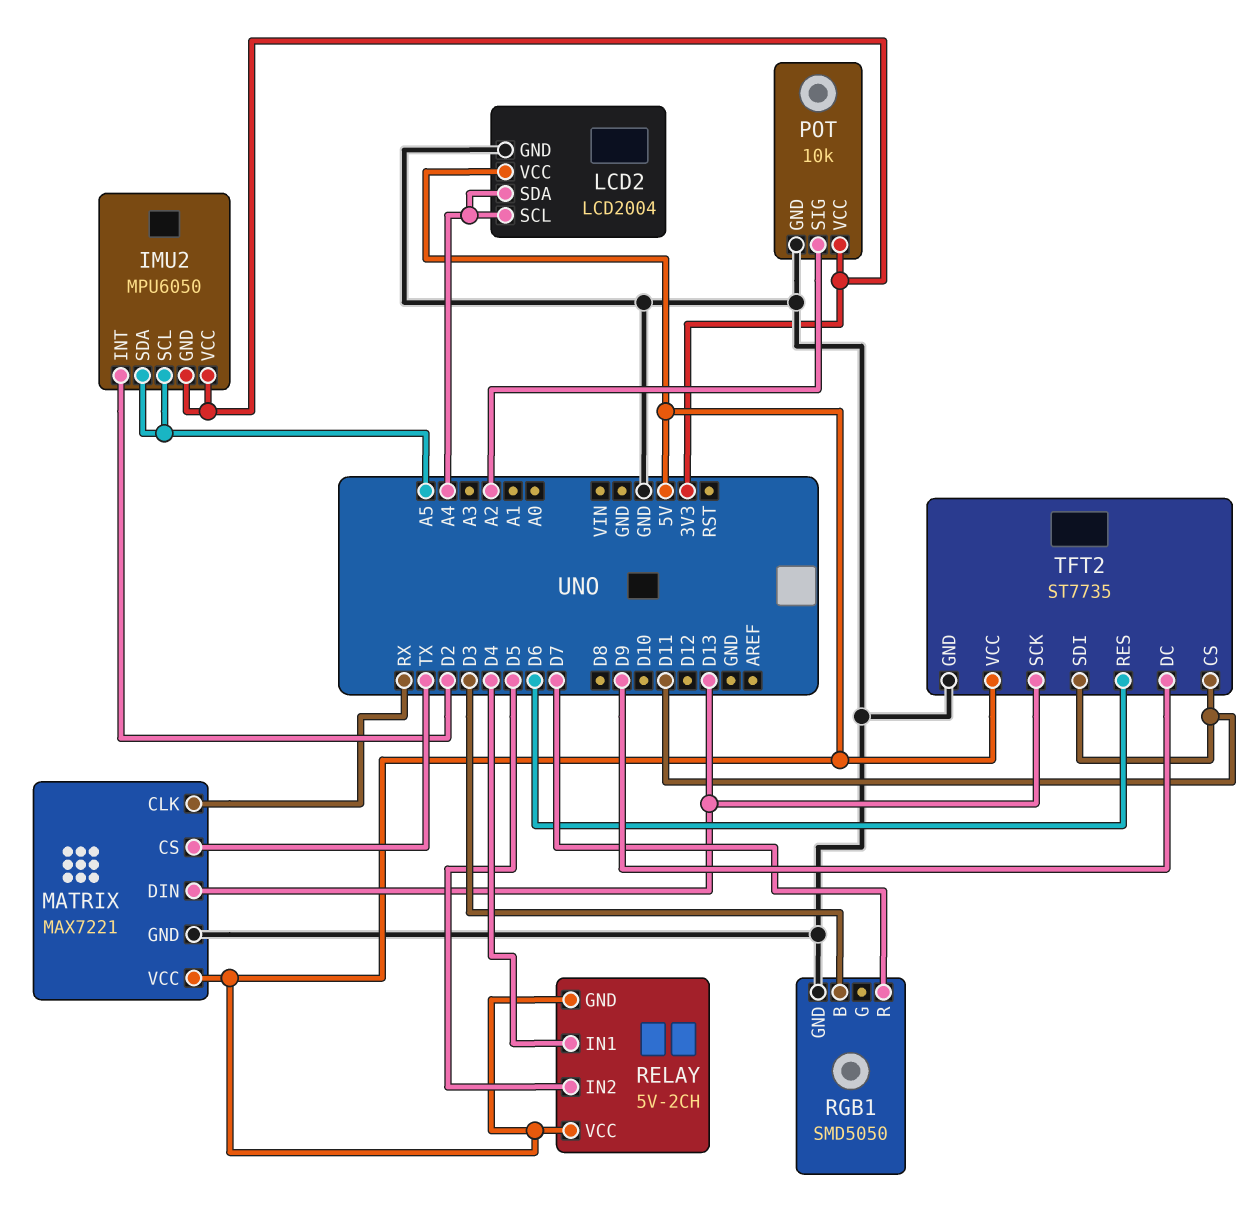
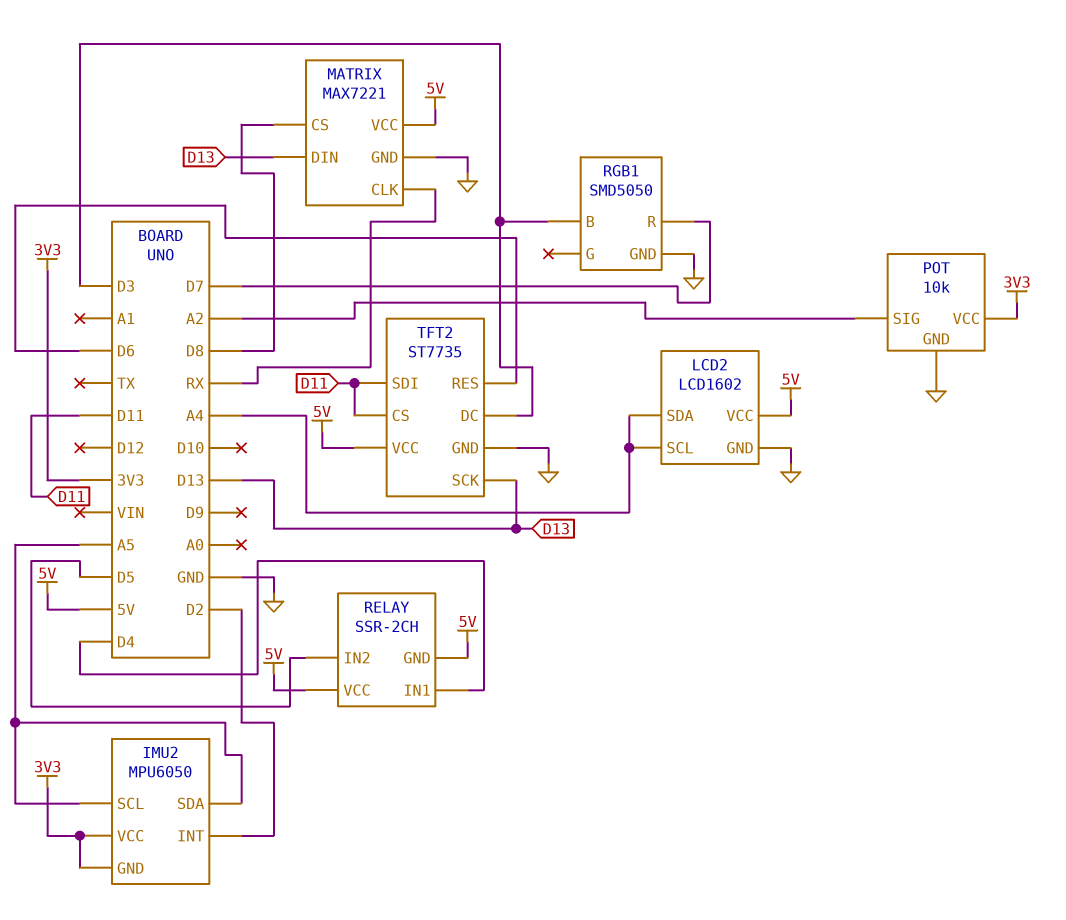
LCD2: LCD2004 -> LCD1602
MATRIX pin CS: TX -> D8
RELAY: 5V-2CH -> SSR-2CH
TFT2 pin DC: D9 -> D3

